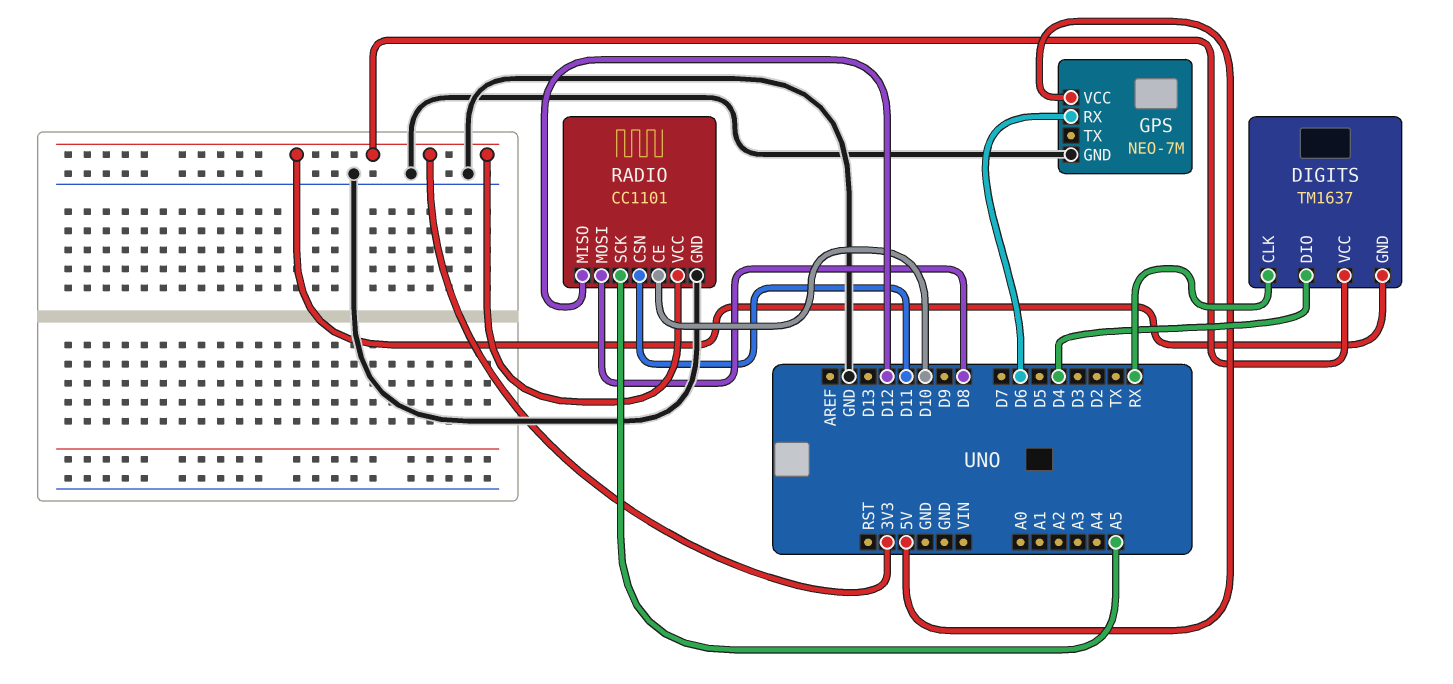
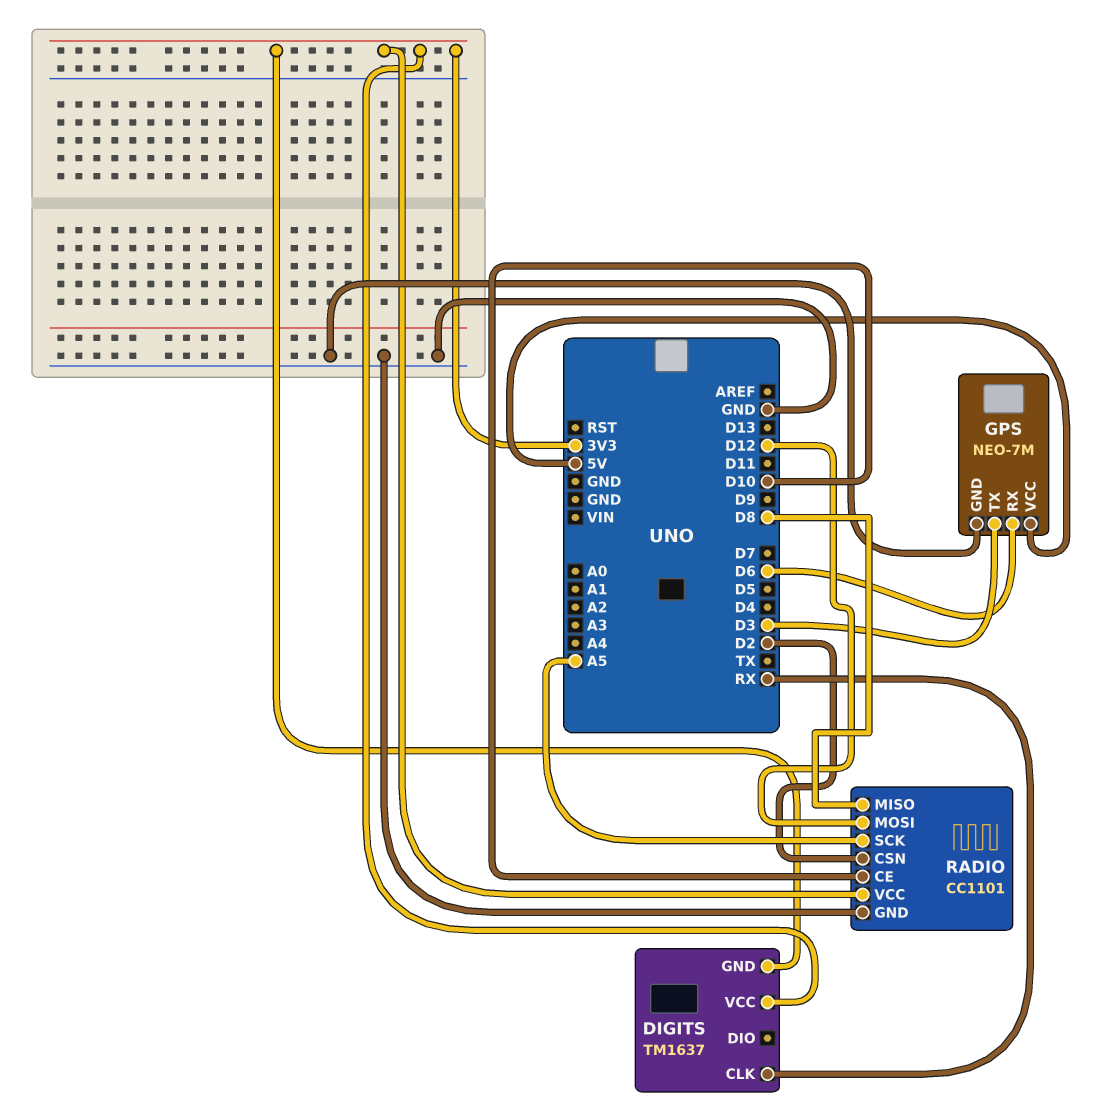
DIGITS pin DIO: D4 -> none
GPS pin TX: none -> D3
RADIO pin CSN: D11 -> D2
RADIO pin MISO: D12 -> D8
RADIO pin MOSI: D8 -> D12

